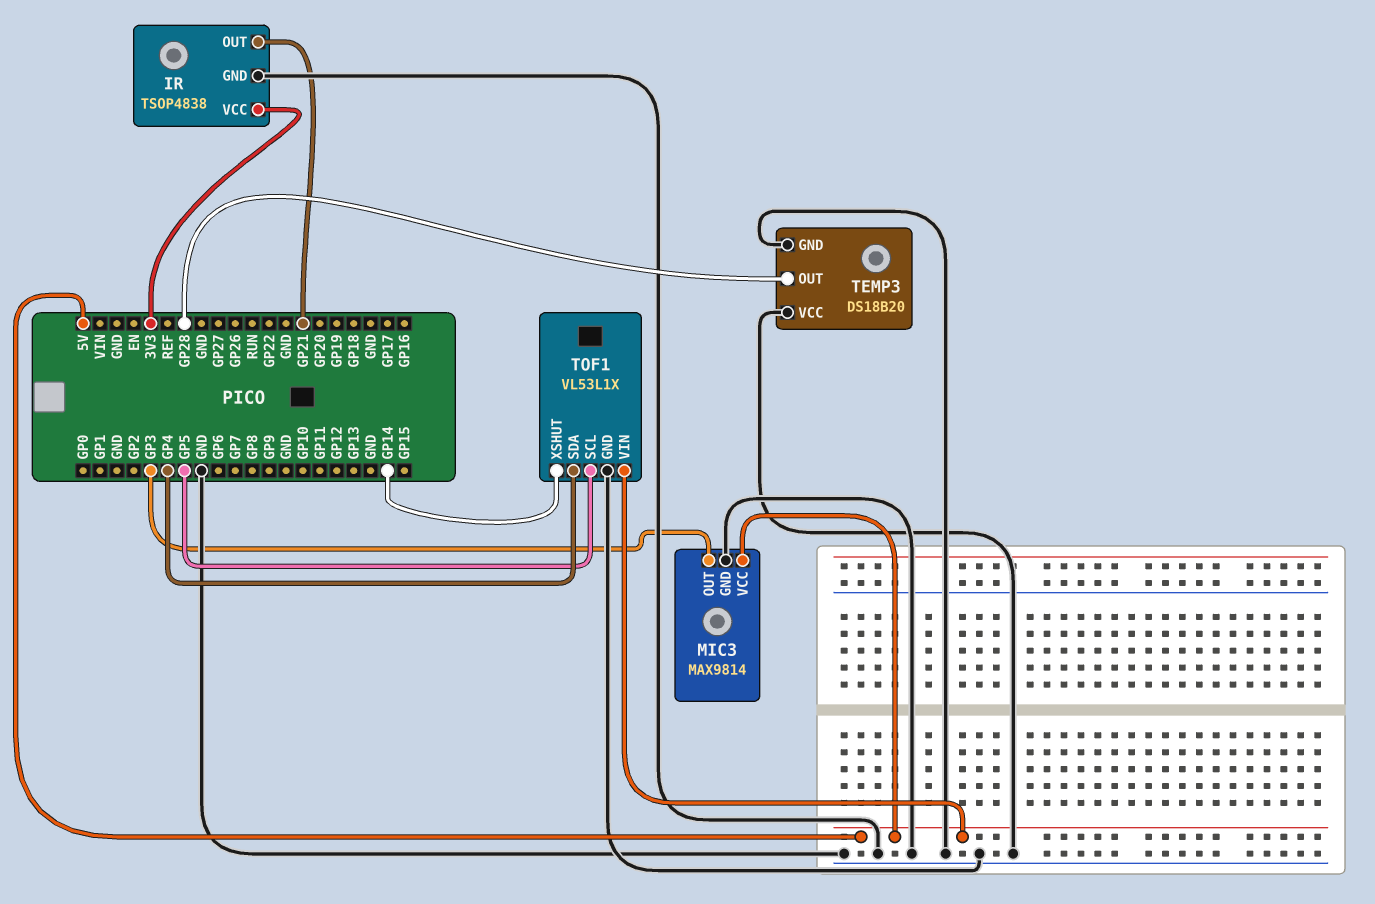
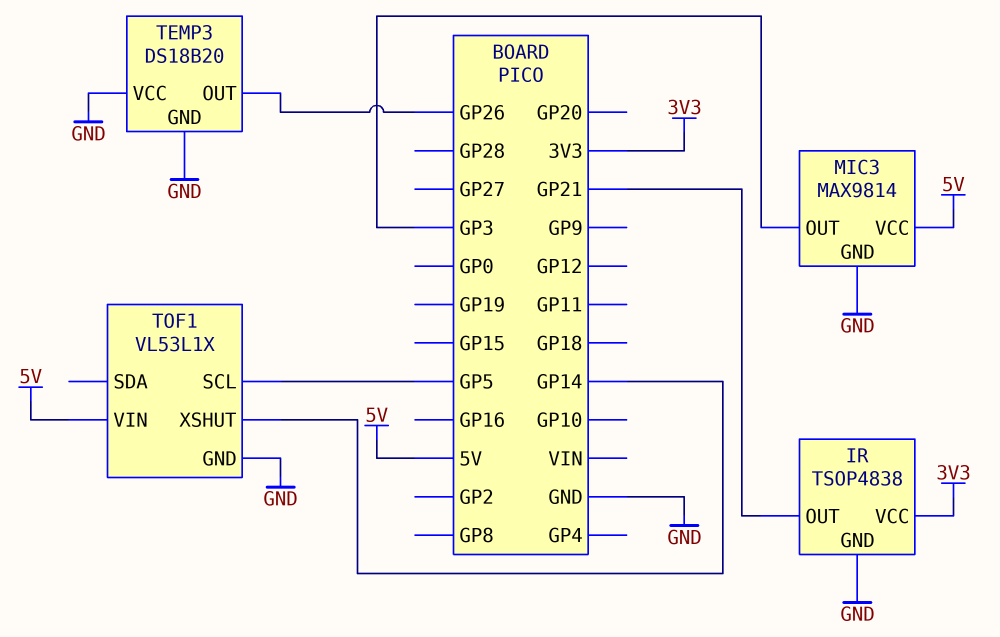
TEMP3 pin OUT: GP28 -> GP26
TOF1 pin SDA: GP4 -> none

